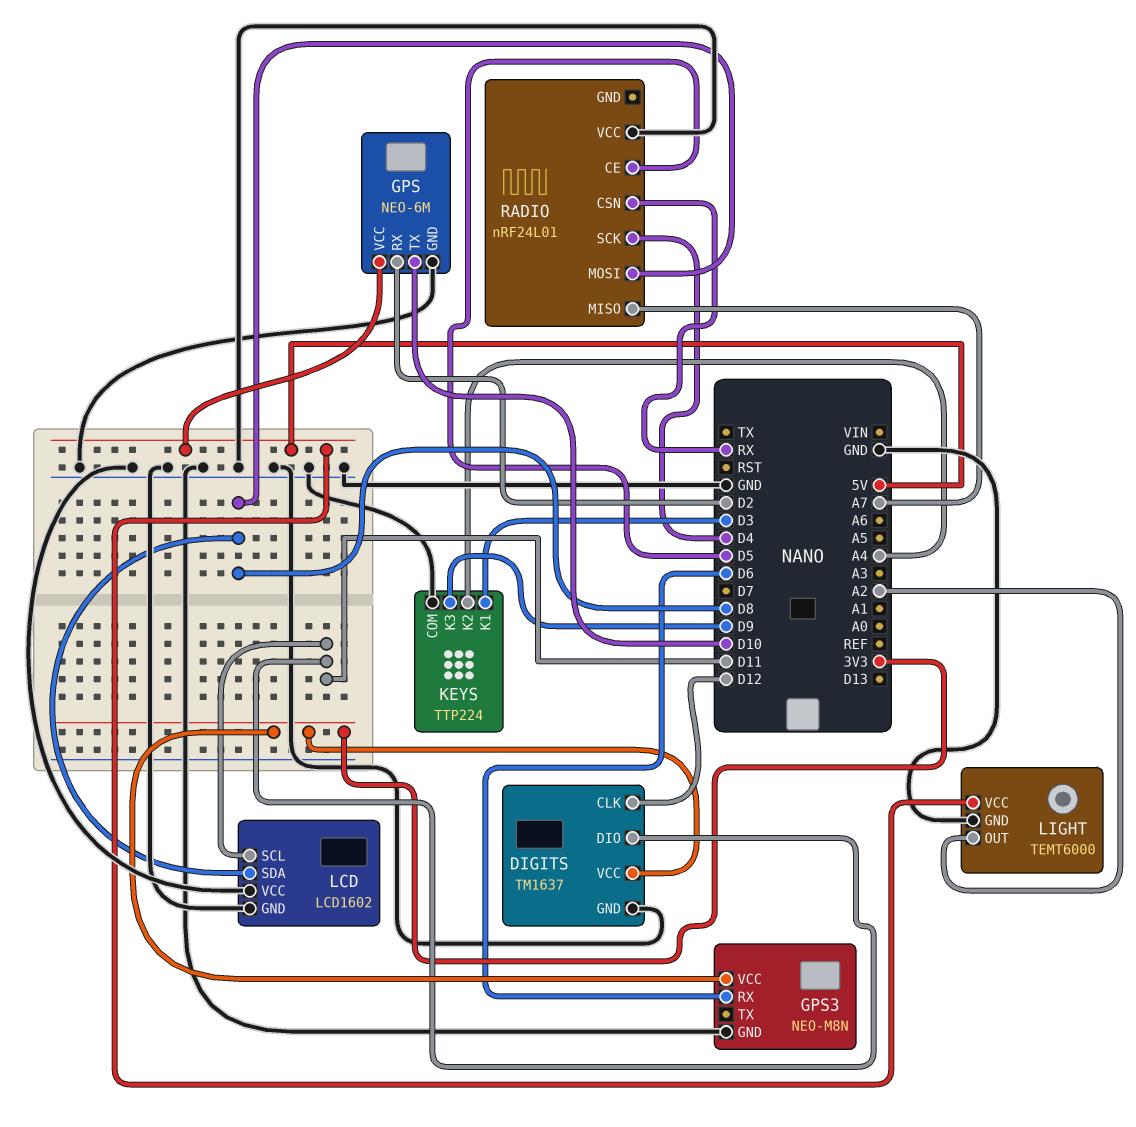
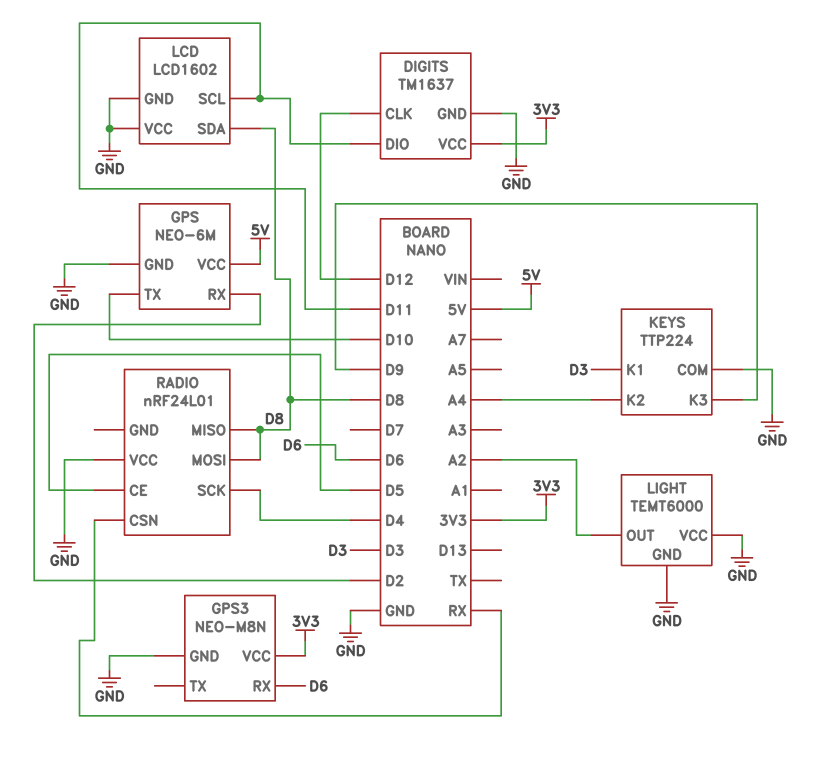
LIGHT pin VCC: 5V -> GND
RADIO pin MISO: A7 -> D8

